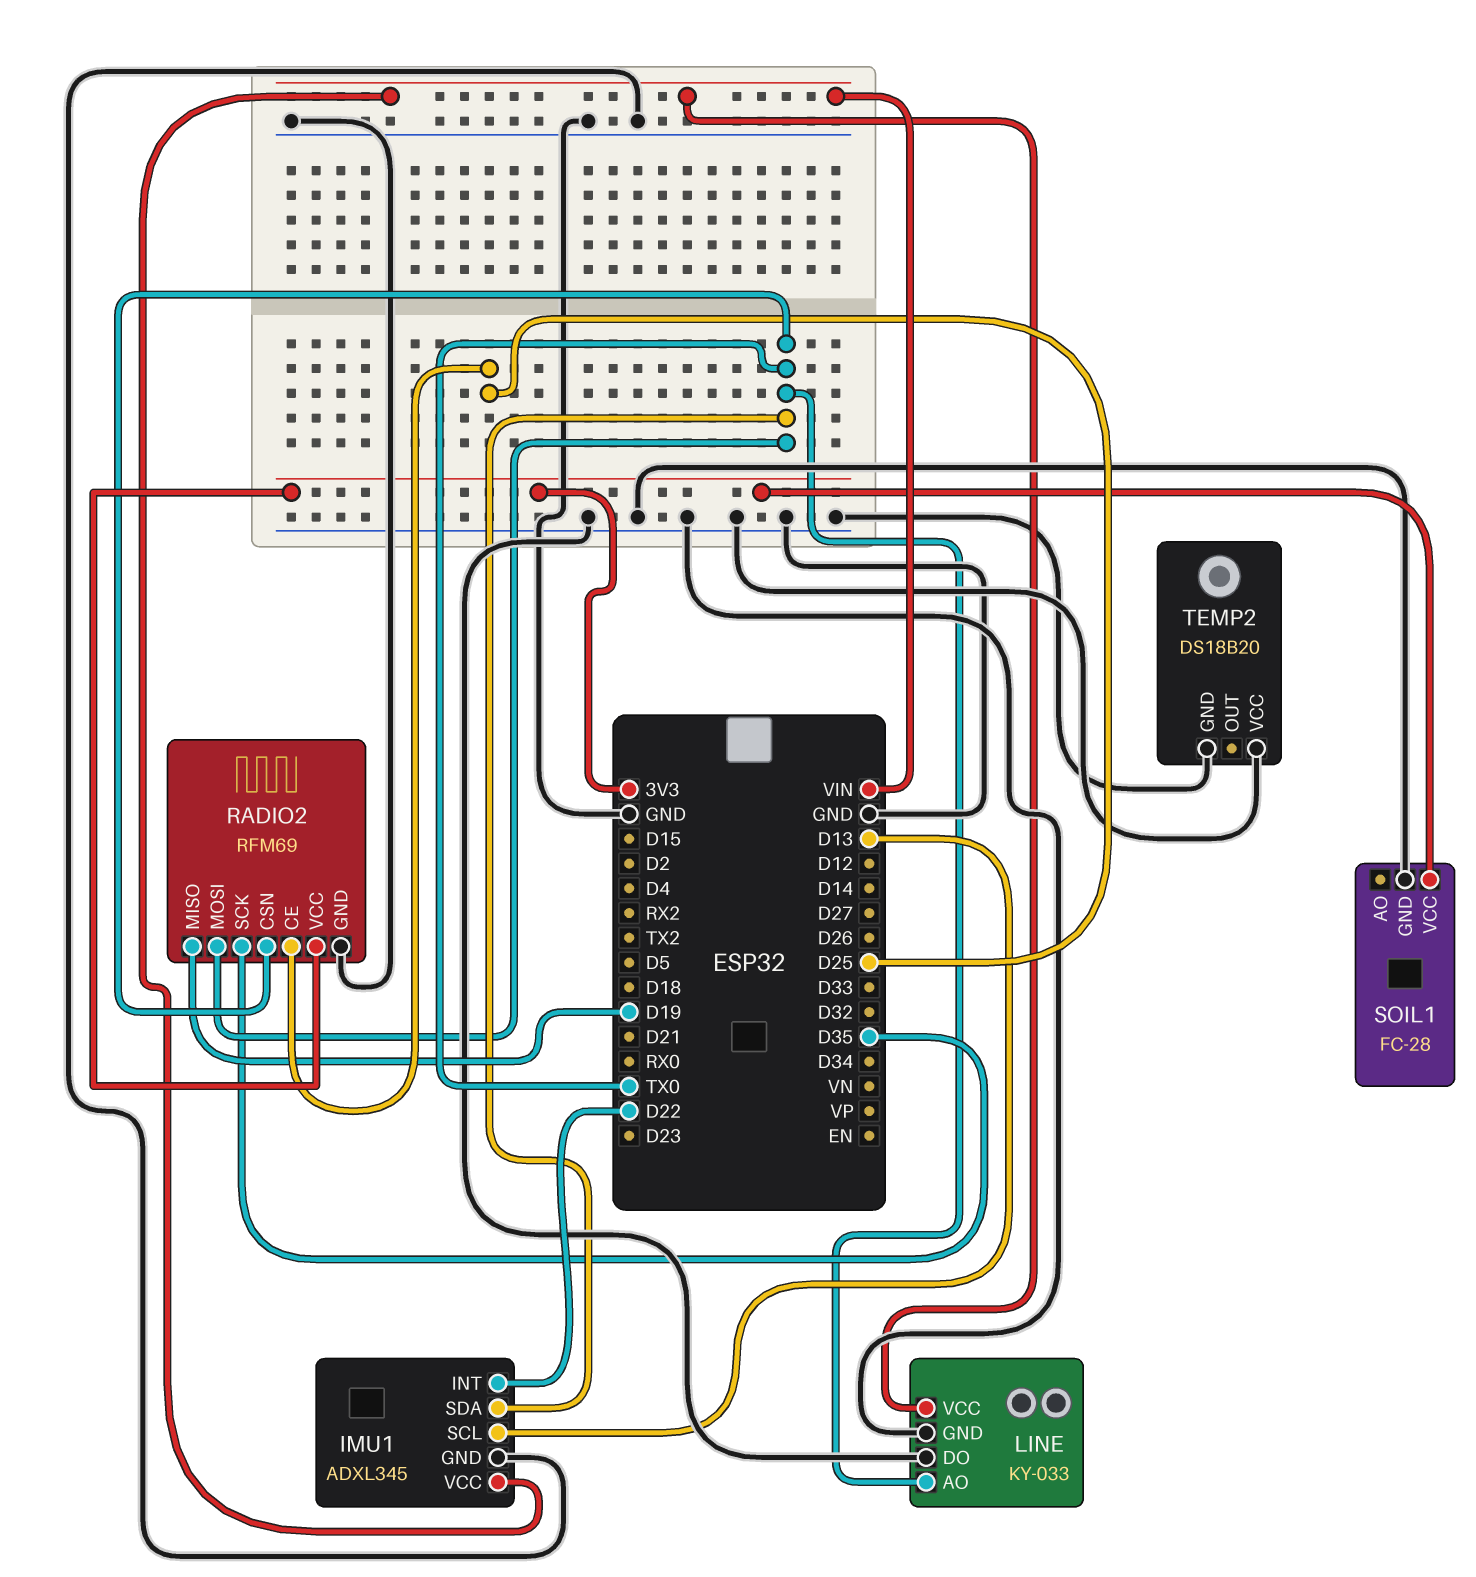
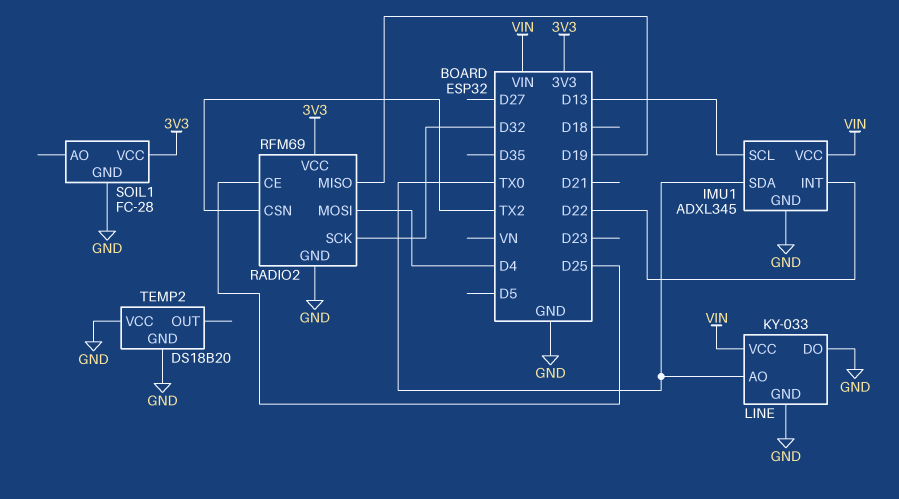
RADIO2 pin CSN: TX0 -> TX2
RADIO2 pin MOSI: TX0 -> D4
RADIO2 pin SCK: D35 -> D32

